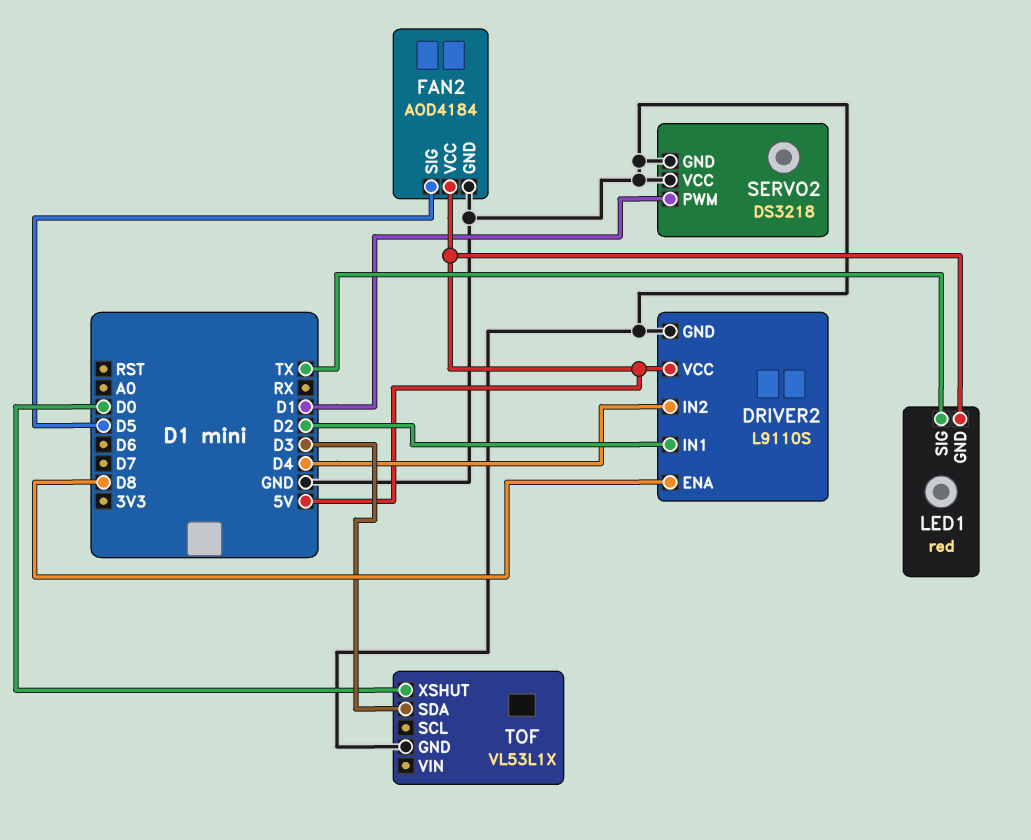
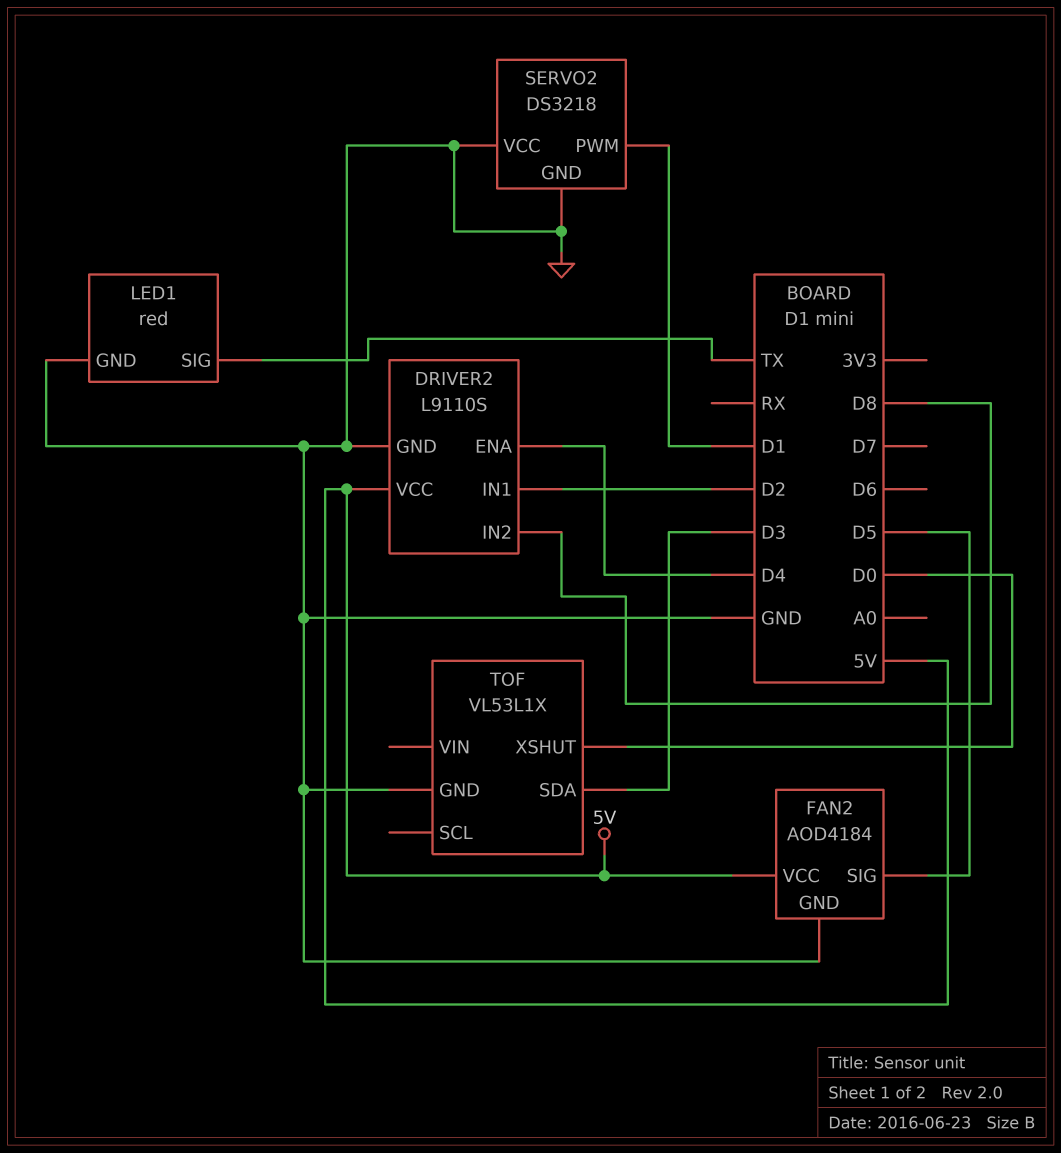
DRIVER2 pin ENA: D8 -> D4
DRIVER2 pin IN2: D4 -> D8
LED1 pin GND: 5V -> GND

